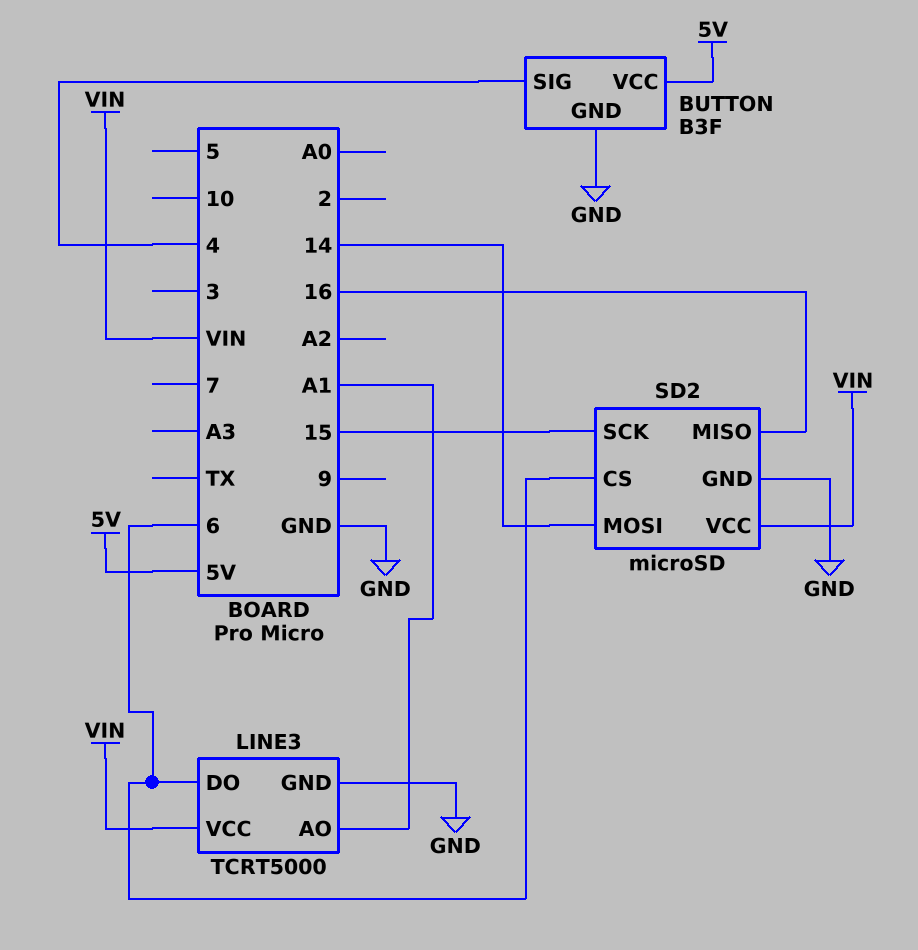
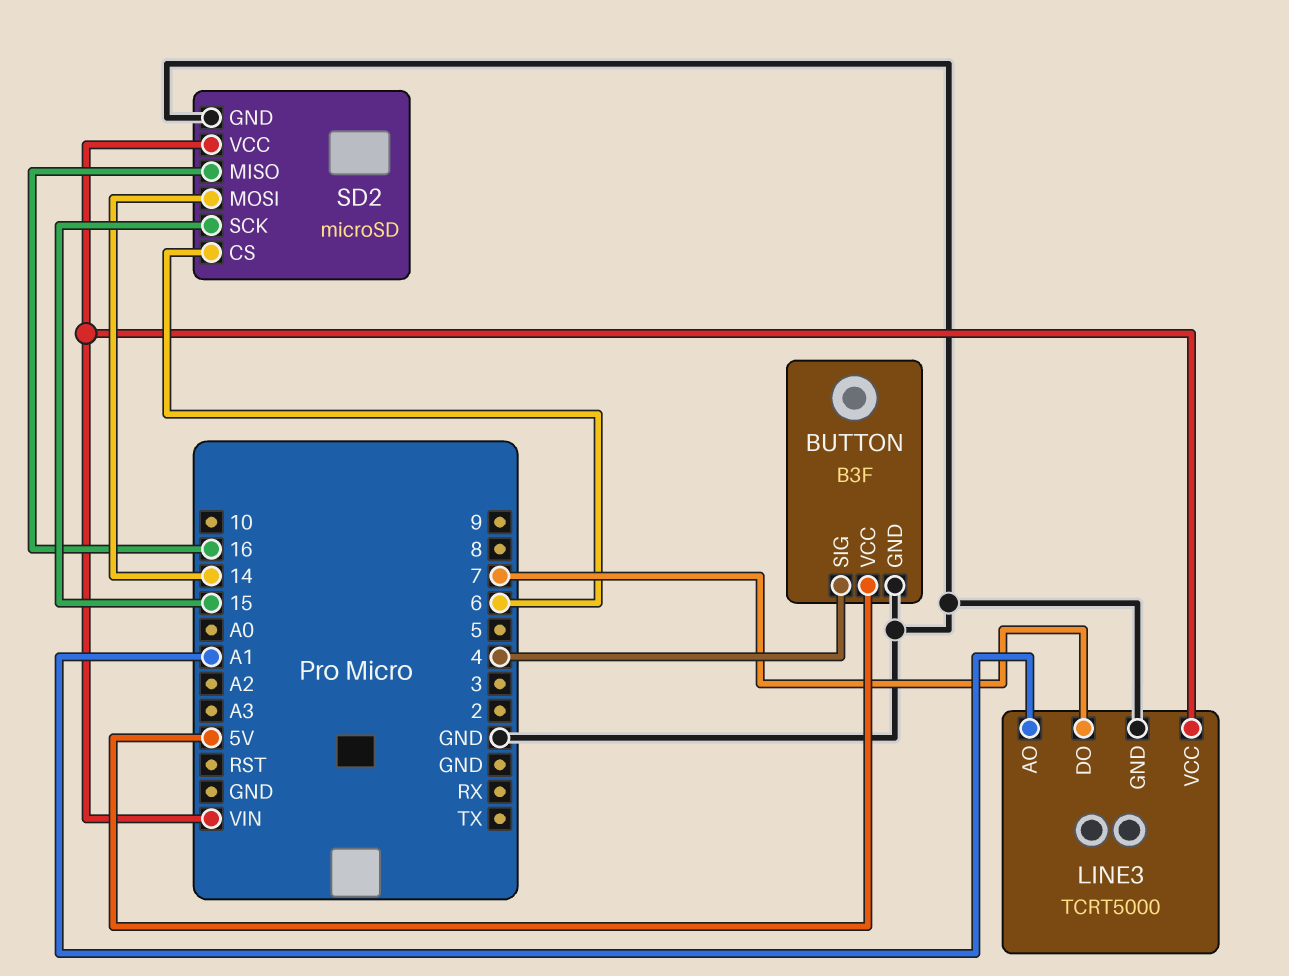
LINE3 pin DO: 6 -> 7

